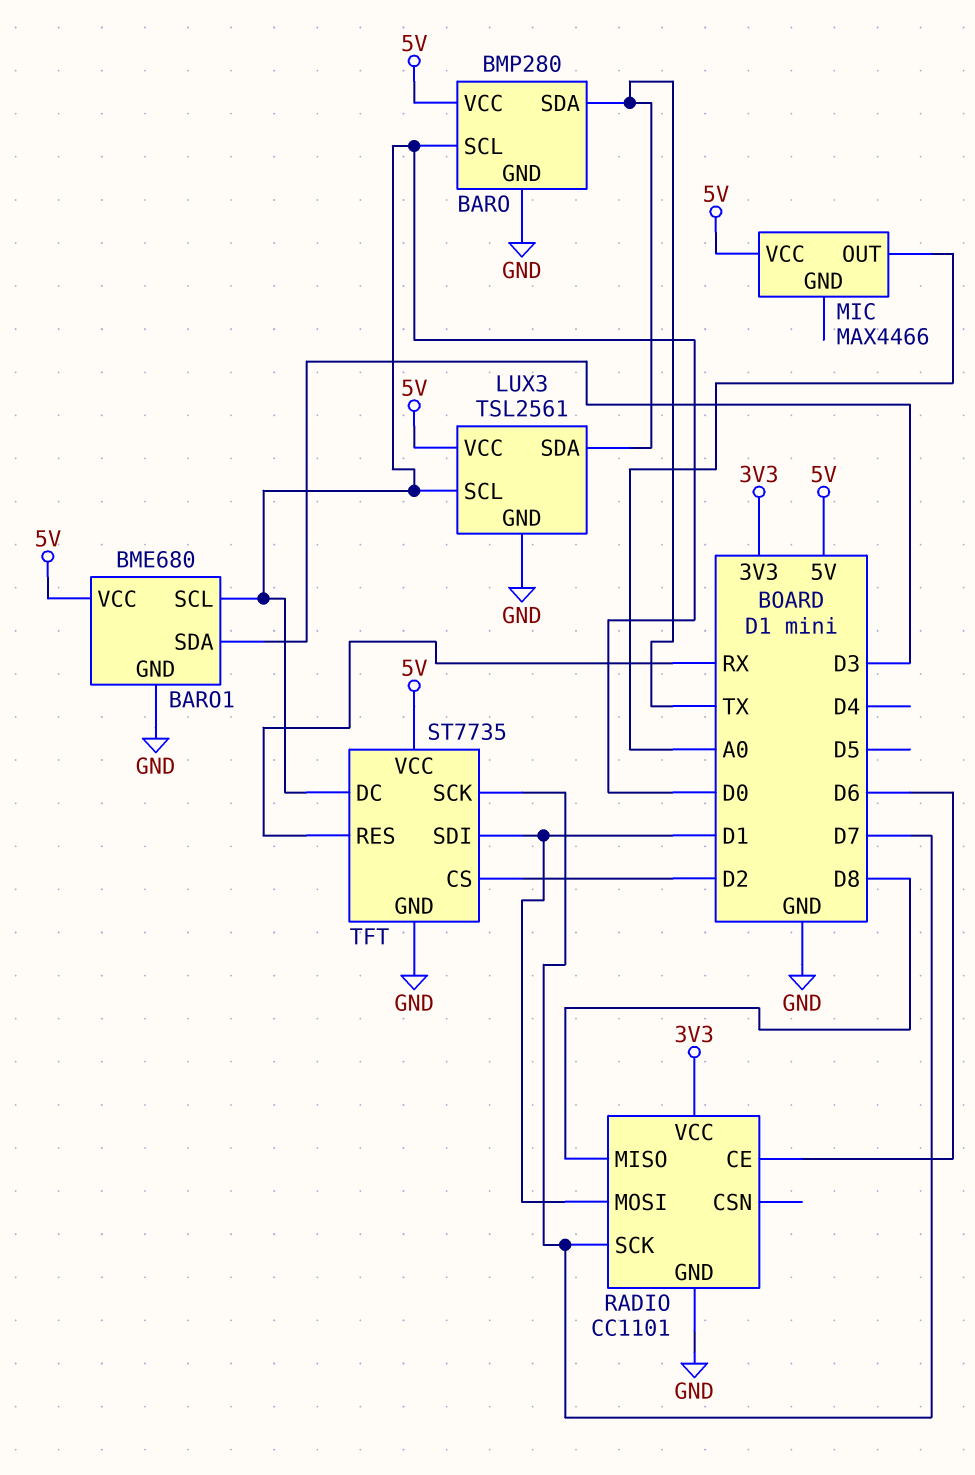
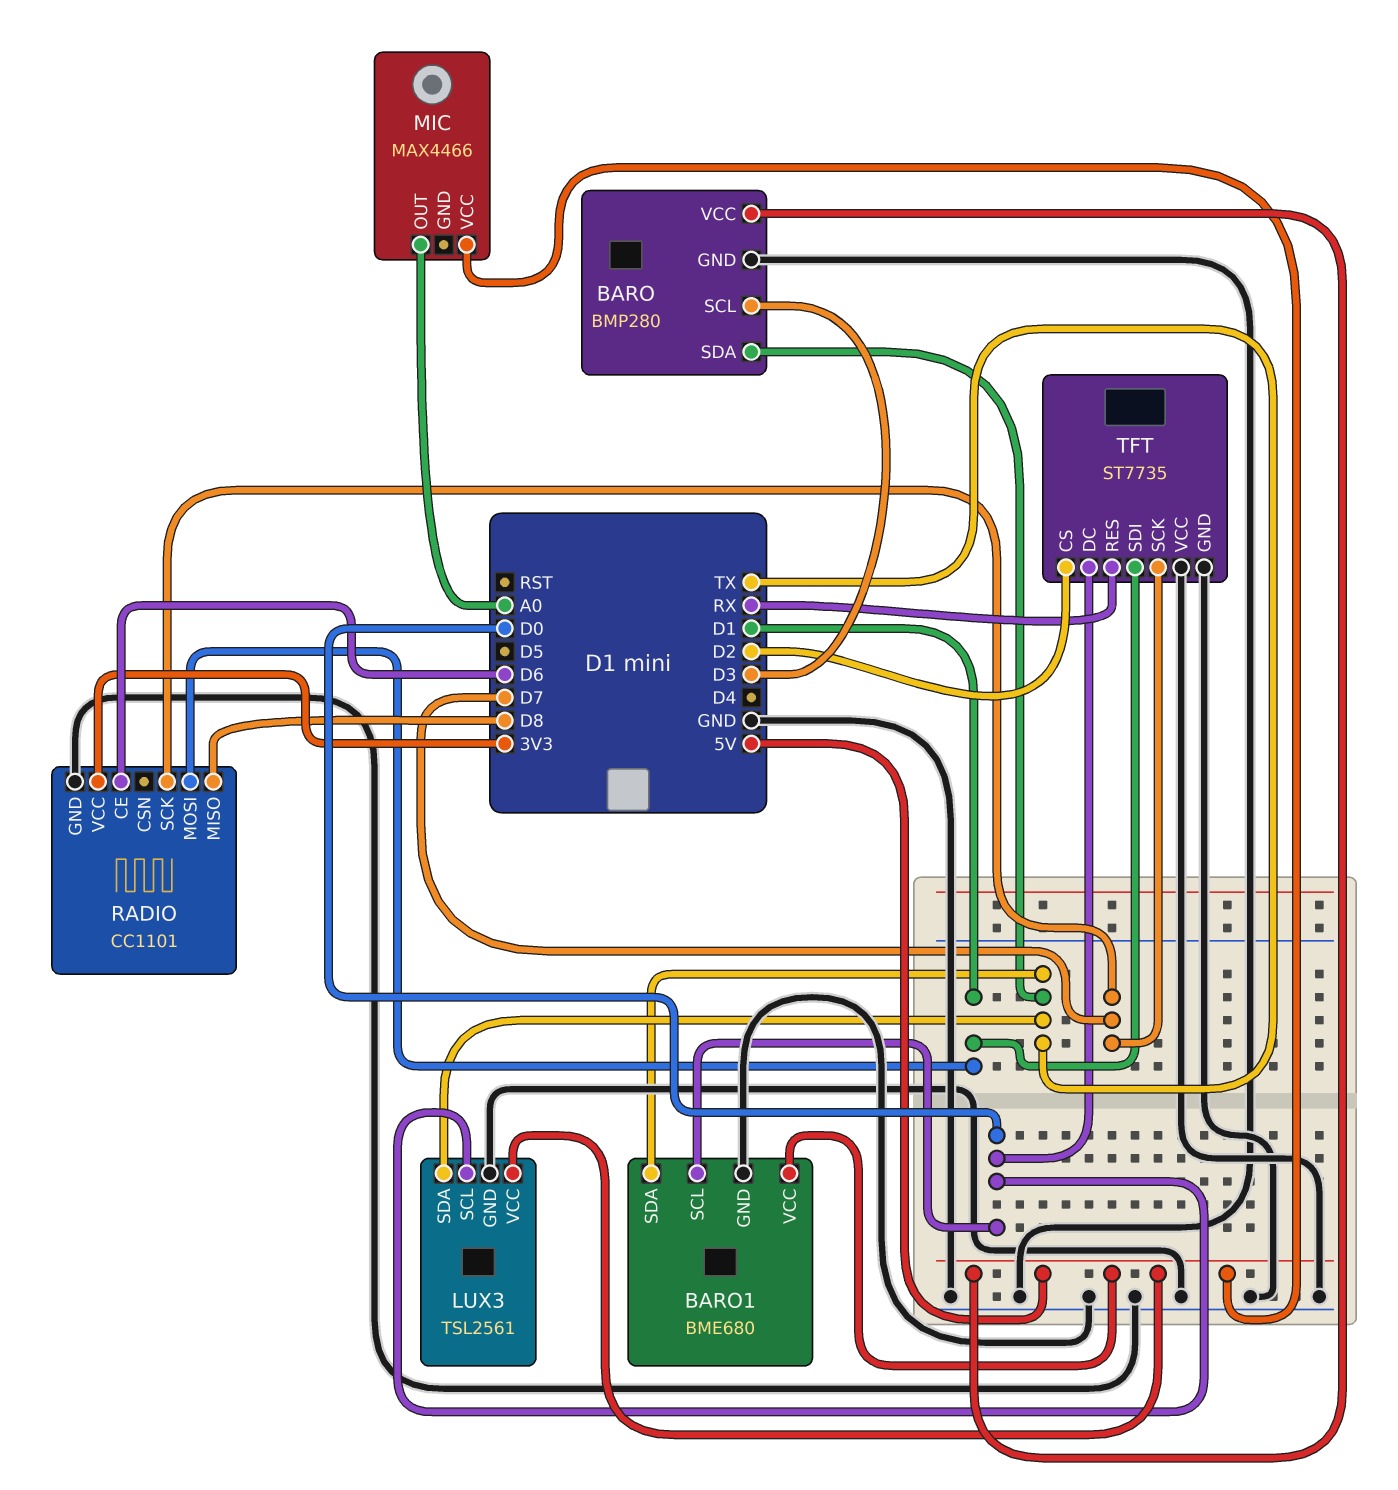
BARO pin SCL: D0 -> D3
BARO1 pin SDA: D3 -> TX
TFT pin VCC: 5V -> GND

